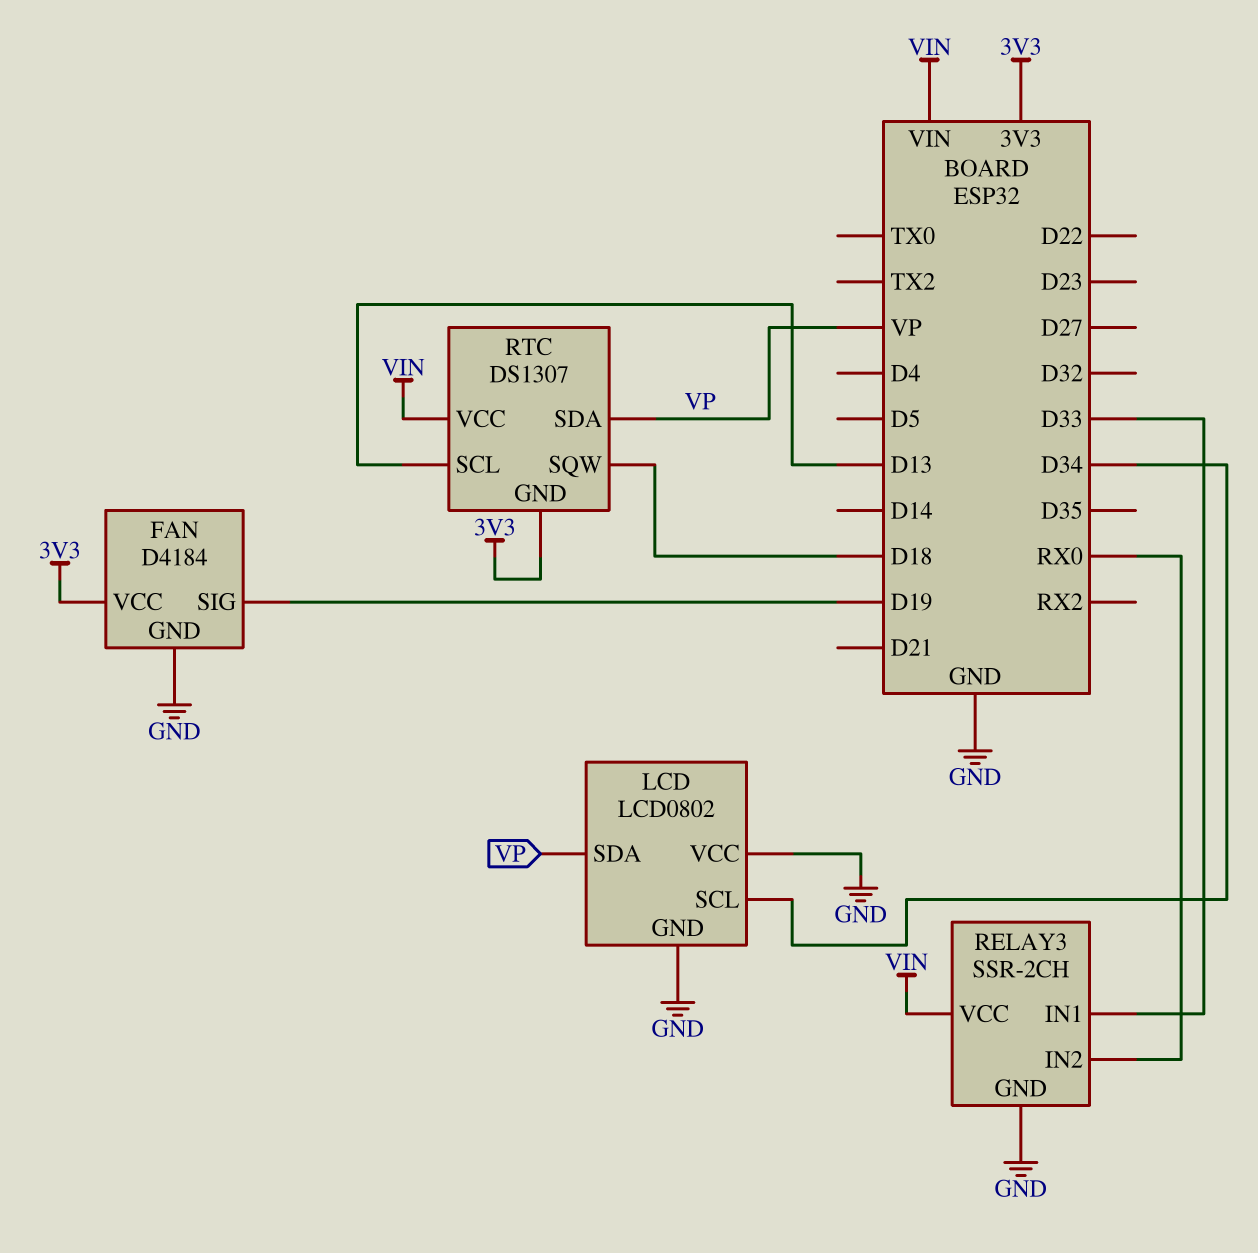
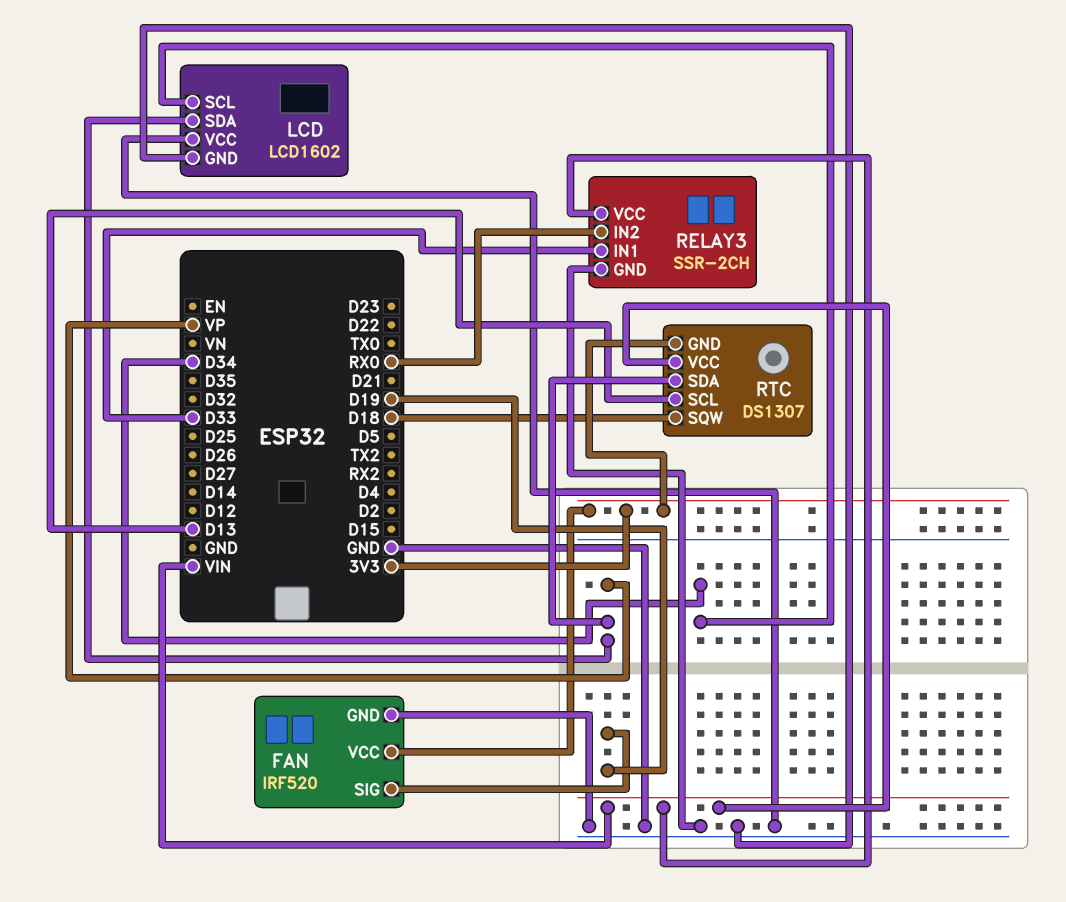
FAN: D4184 -> IRF520
LCD: LCD0802 -> LCD1602

